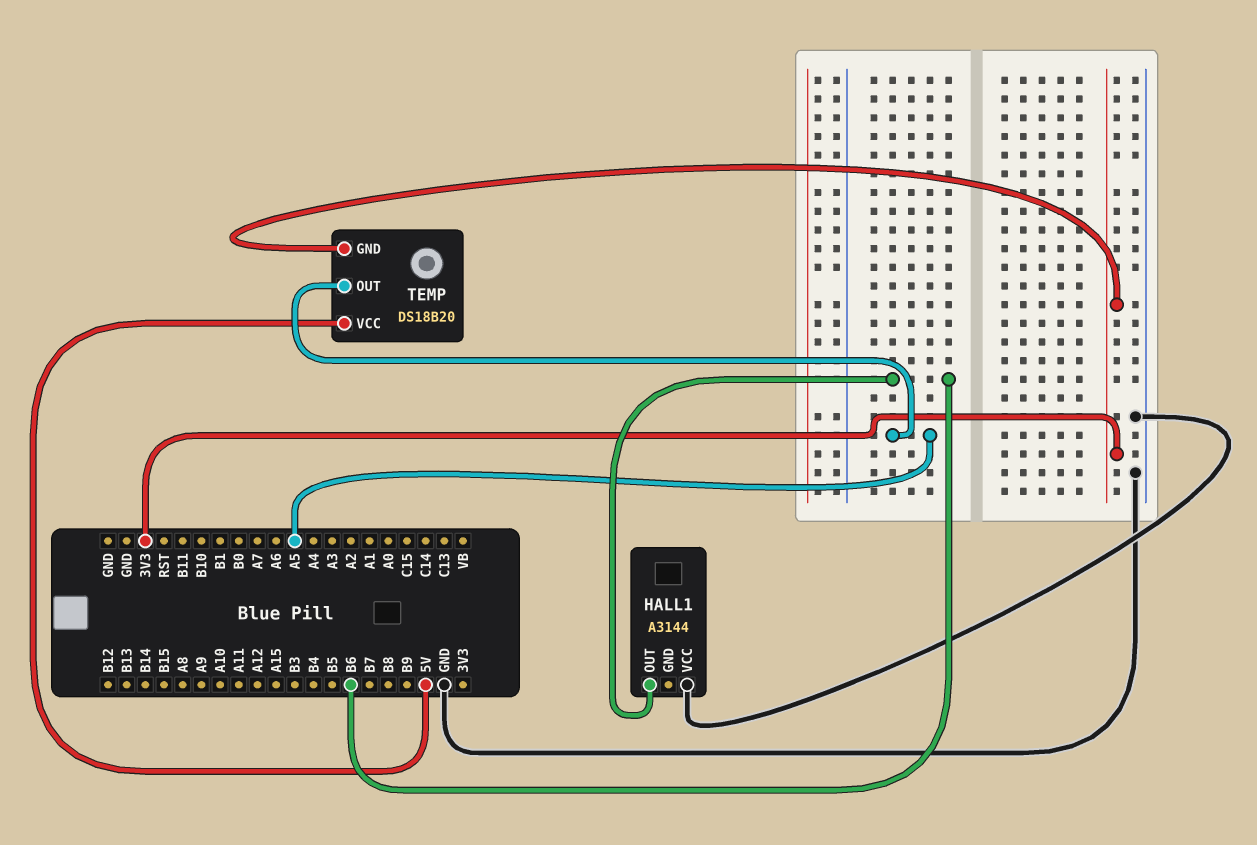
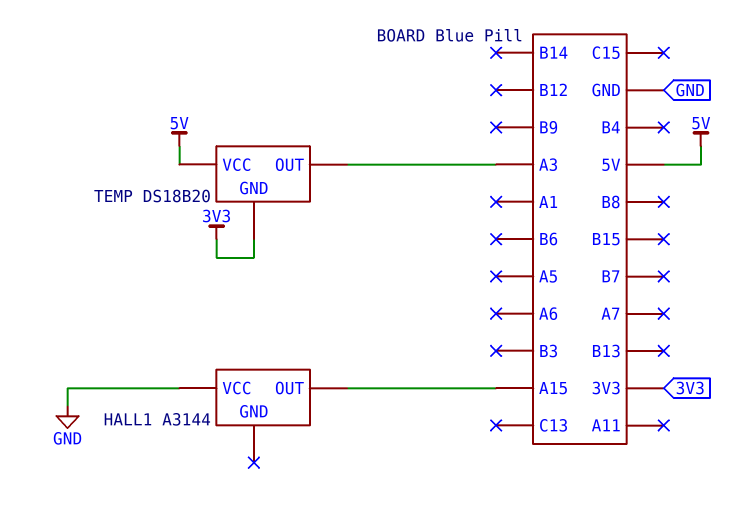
HALL1 pin OUT: B6 -> A15
TEMP pin OUT: A5 -> A3

